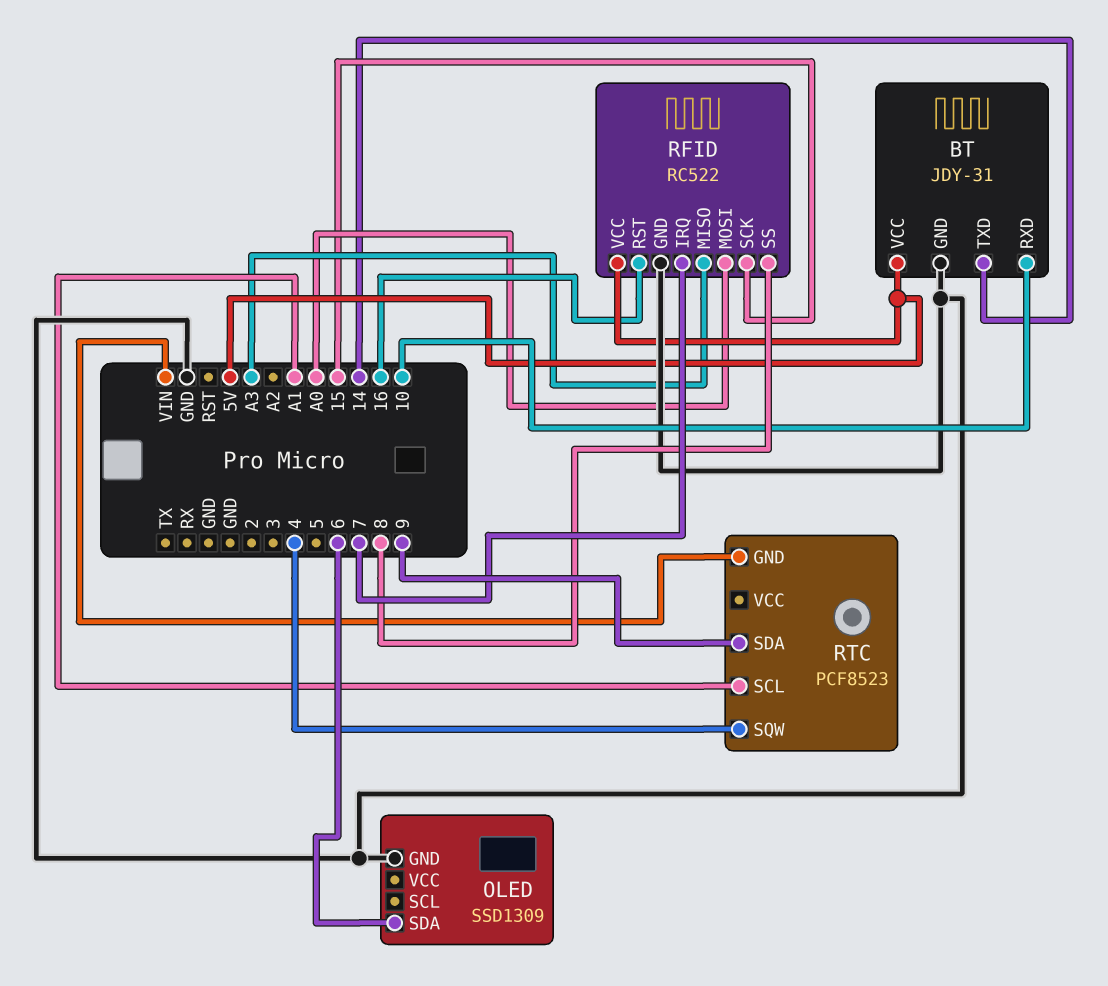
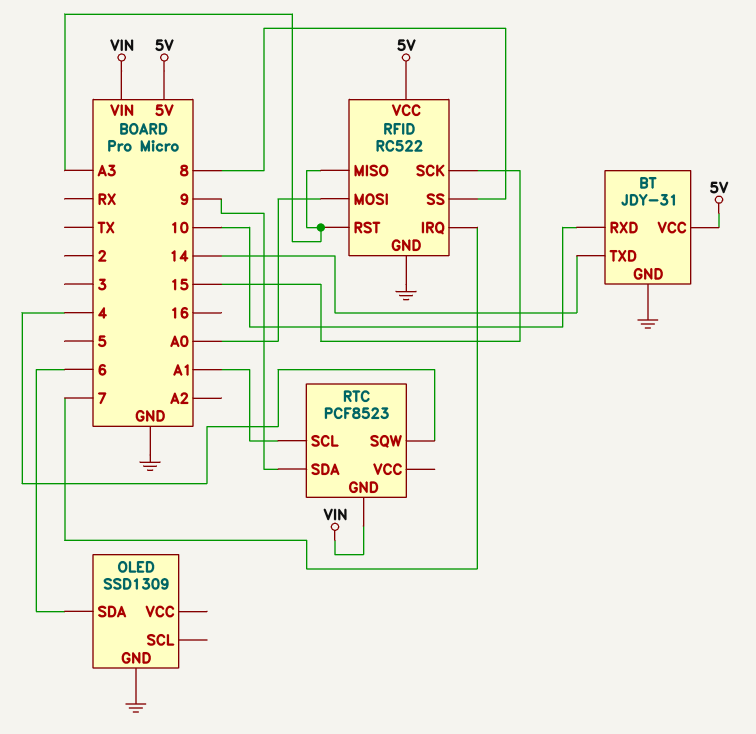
RFID pin RST: 16 -> A3

